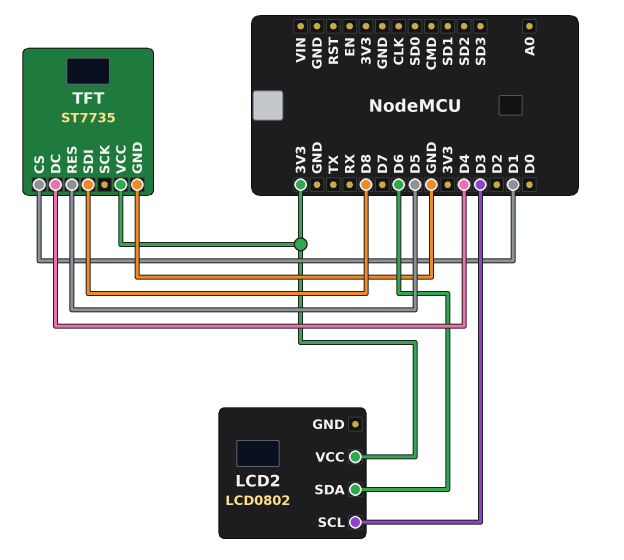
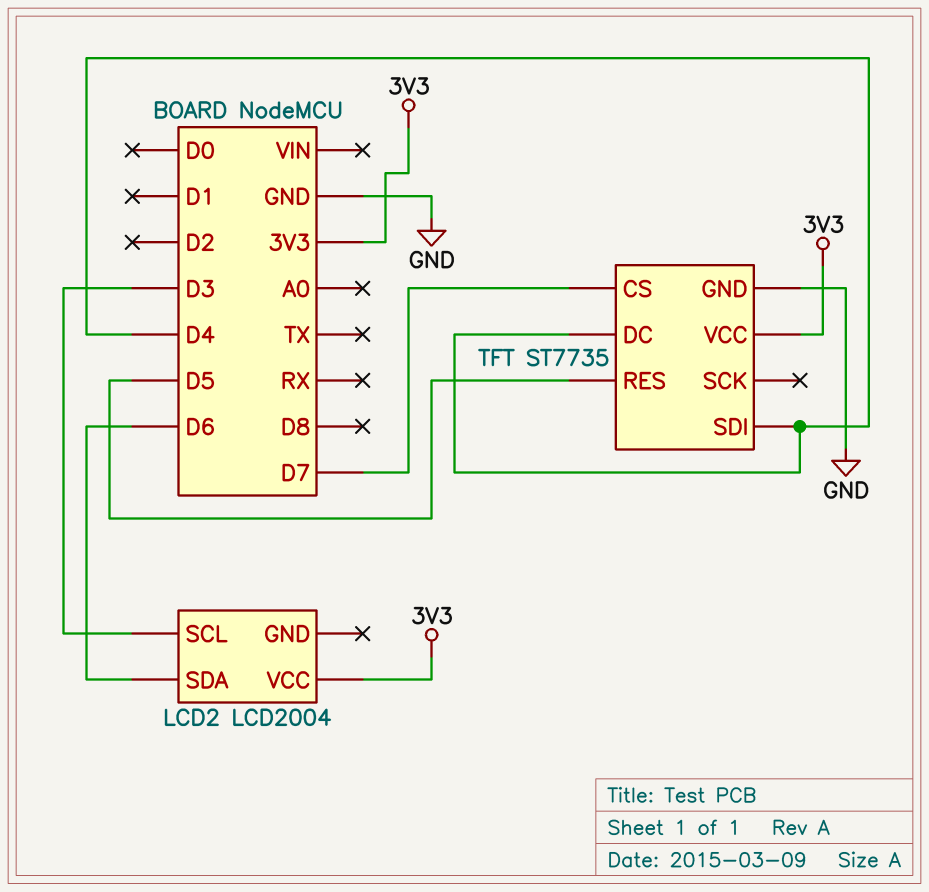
LCD2: LCD0802 -> LCD2004
TFT pin CS: D1 -> D7
TFT pin SDI: D8 -> D4

